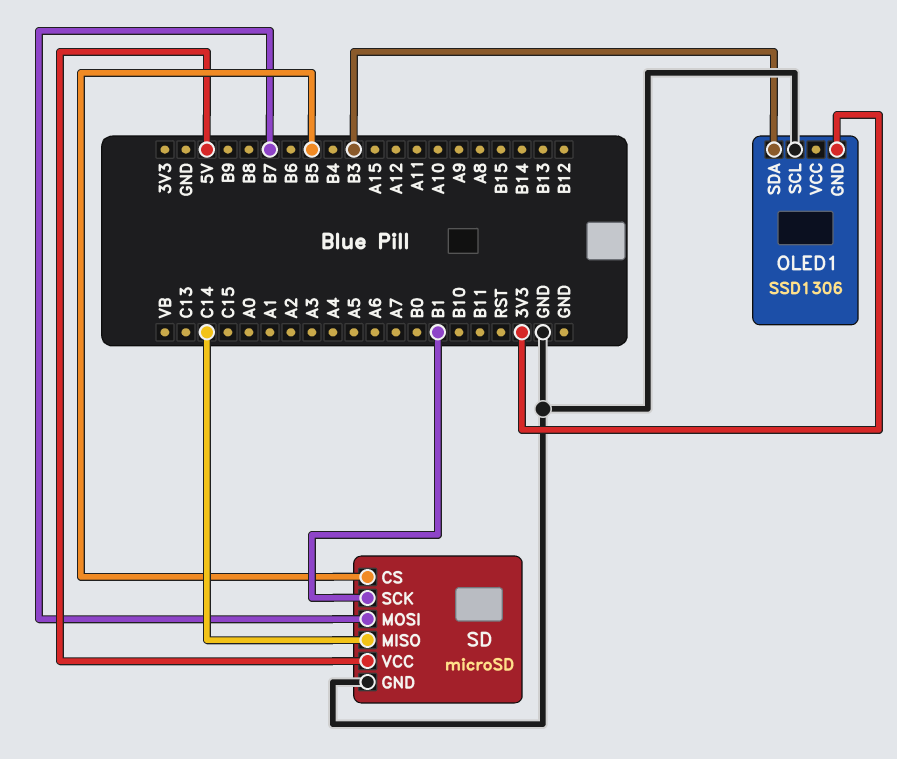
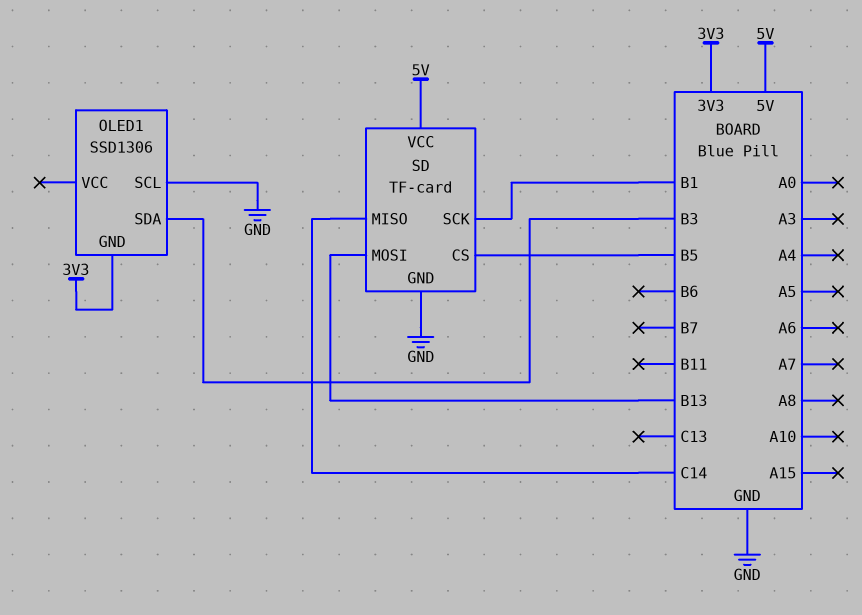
SD: microSD -> TF-card
SD pin MOSI: B7 -> B13

